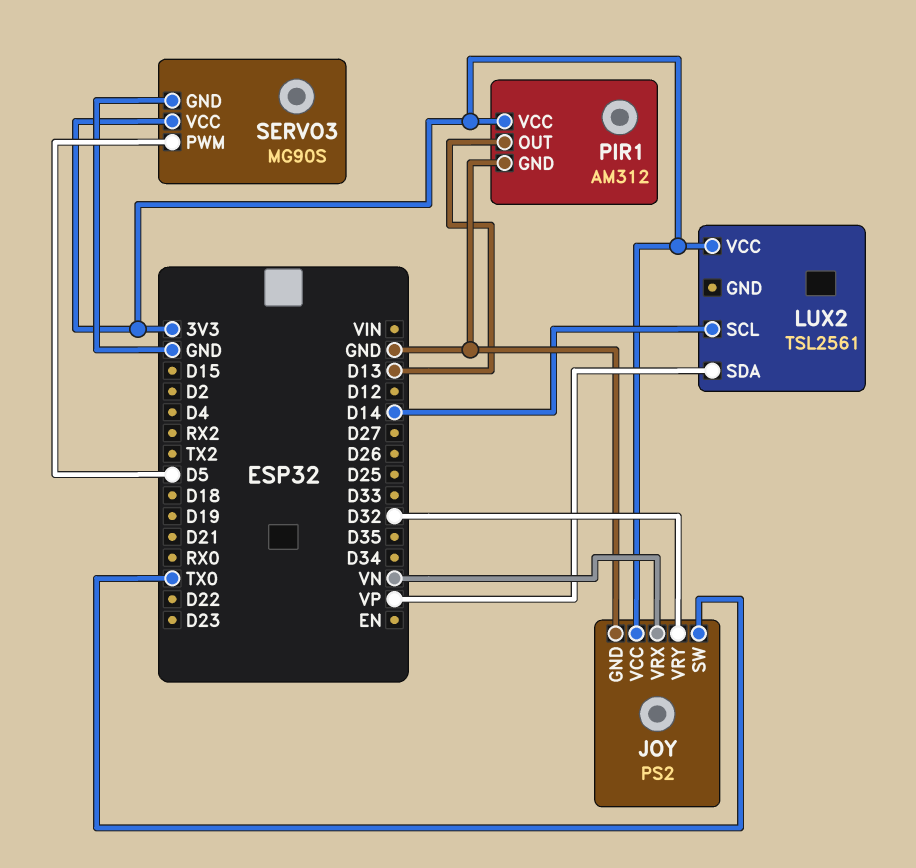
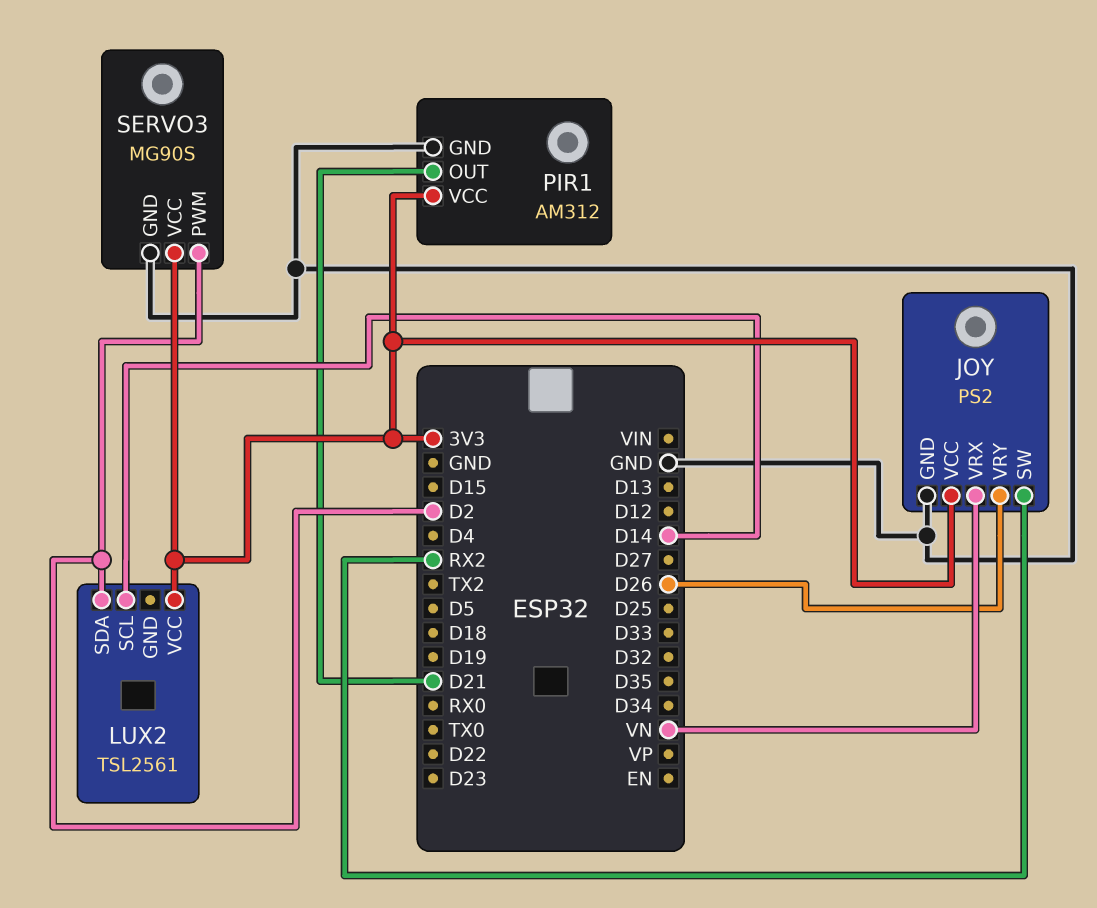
JOY pin SW: TX0 -> RX2
JOY pin VRY: D32 -> D26
LUX2 pin SDA: VP -> D2
PIR1 pin OUT: D13 -> D21
SERVO3 pin PWM: D5 -> D2

